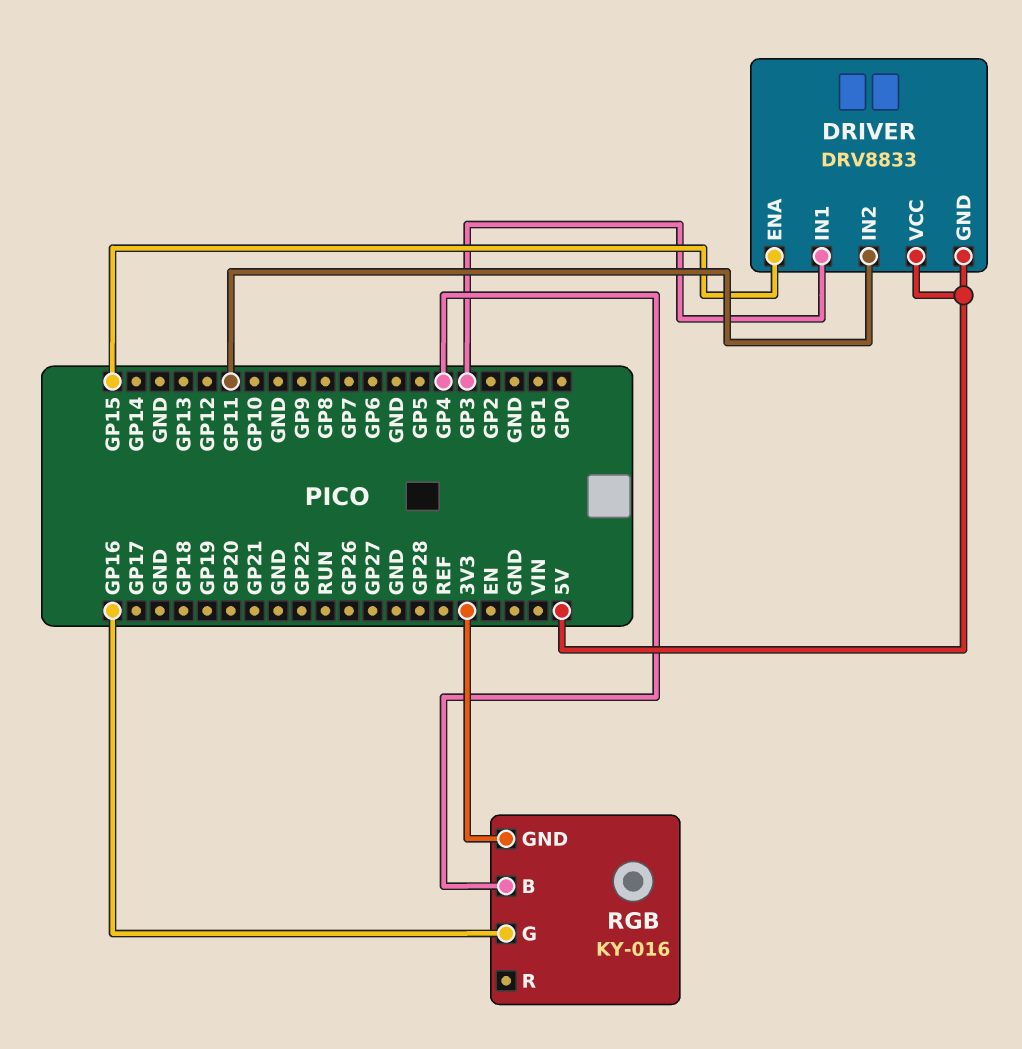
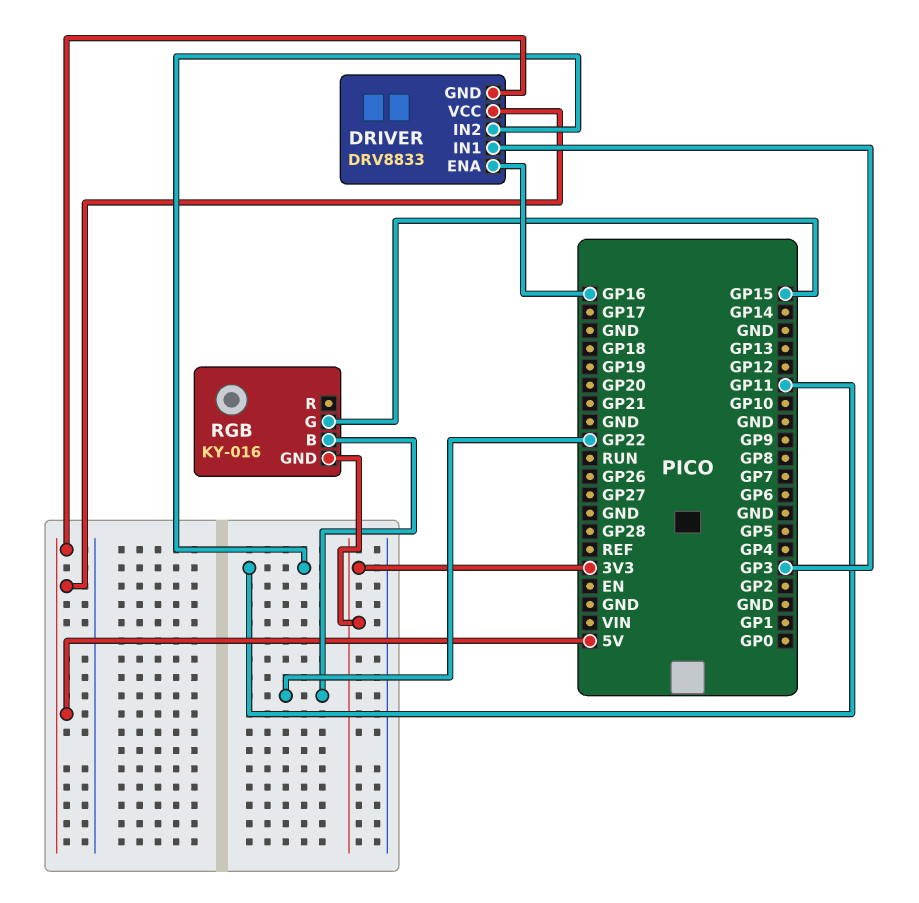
DRIVER pin ENA: GP15 -> GP16
RGB pin B: GP4 -> GP22
RGB pin G: GP16 -> GP15

